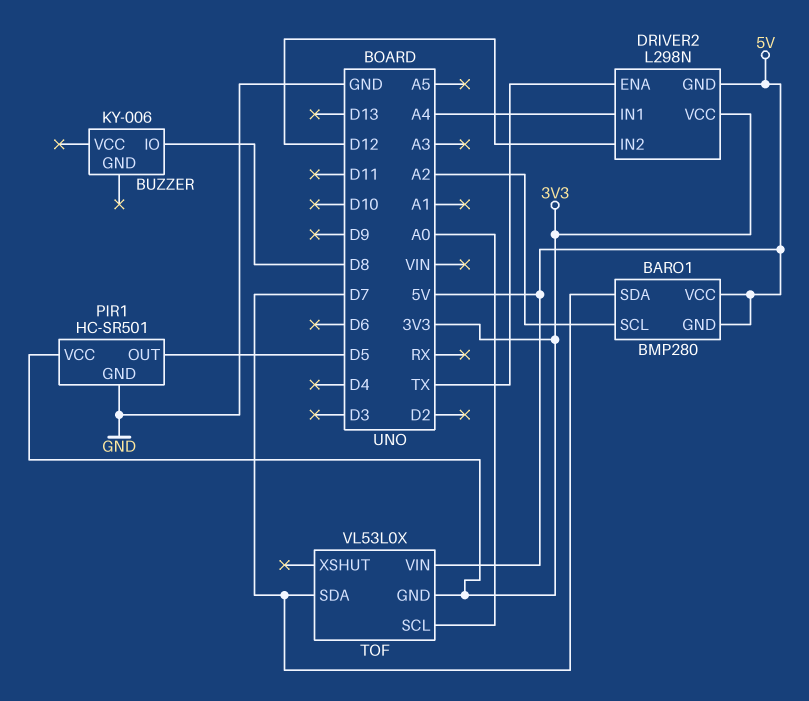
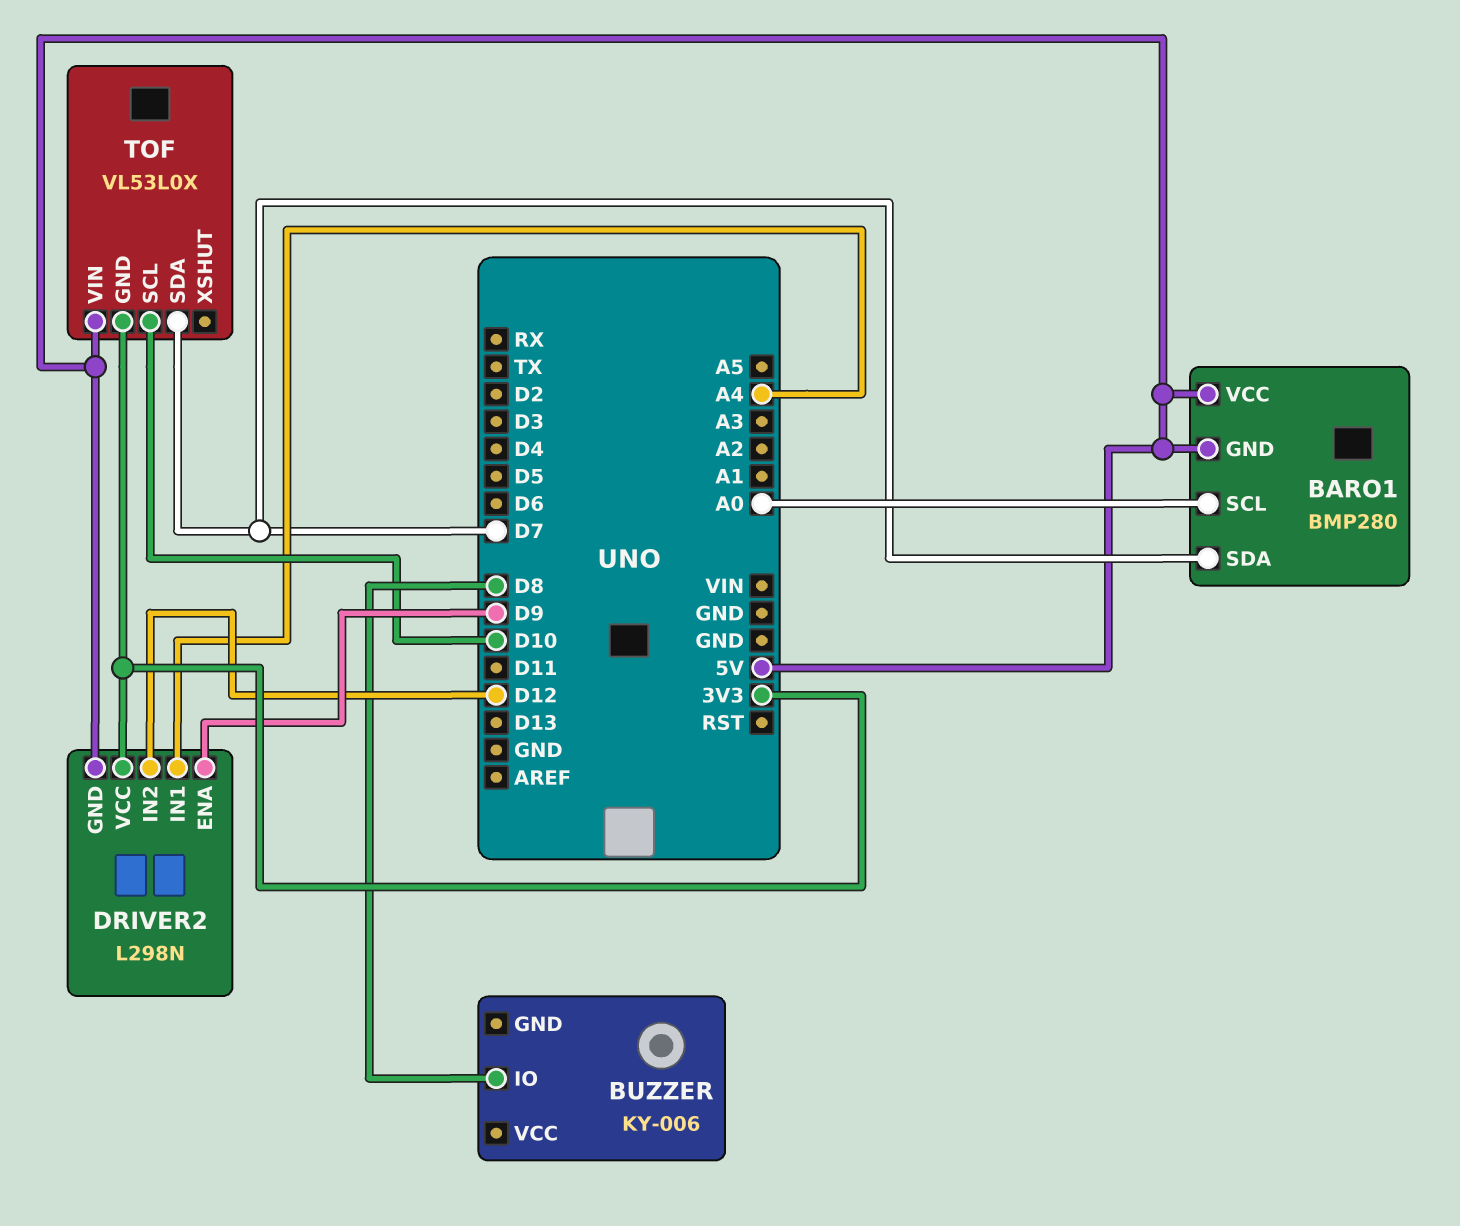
BARO1 pin SCL: A2 -> A0
DRIVER2 pin ENA: TX -> D9
PIR1: HC-SR501 -> none
PIR1 pin GND: GND -> none
PIR1 pin OUT: D5 -> none
PIR1 pin VCC: 3V3 -> none
TOF pin SCL: A0 -> D10

